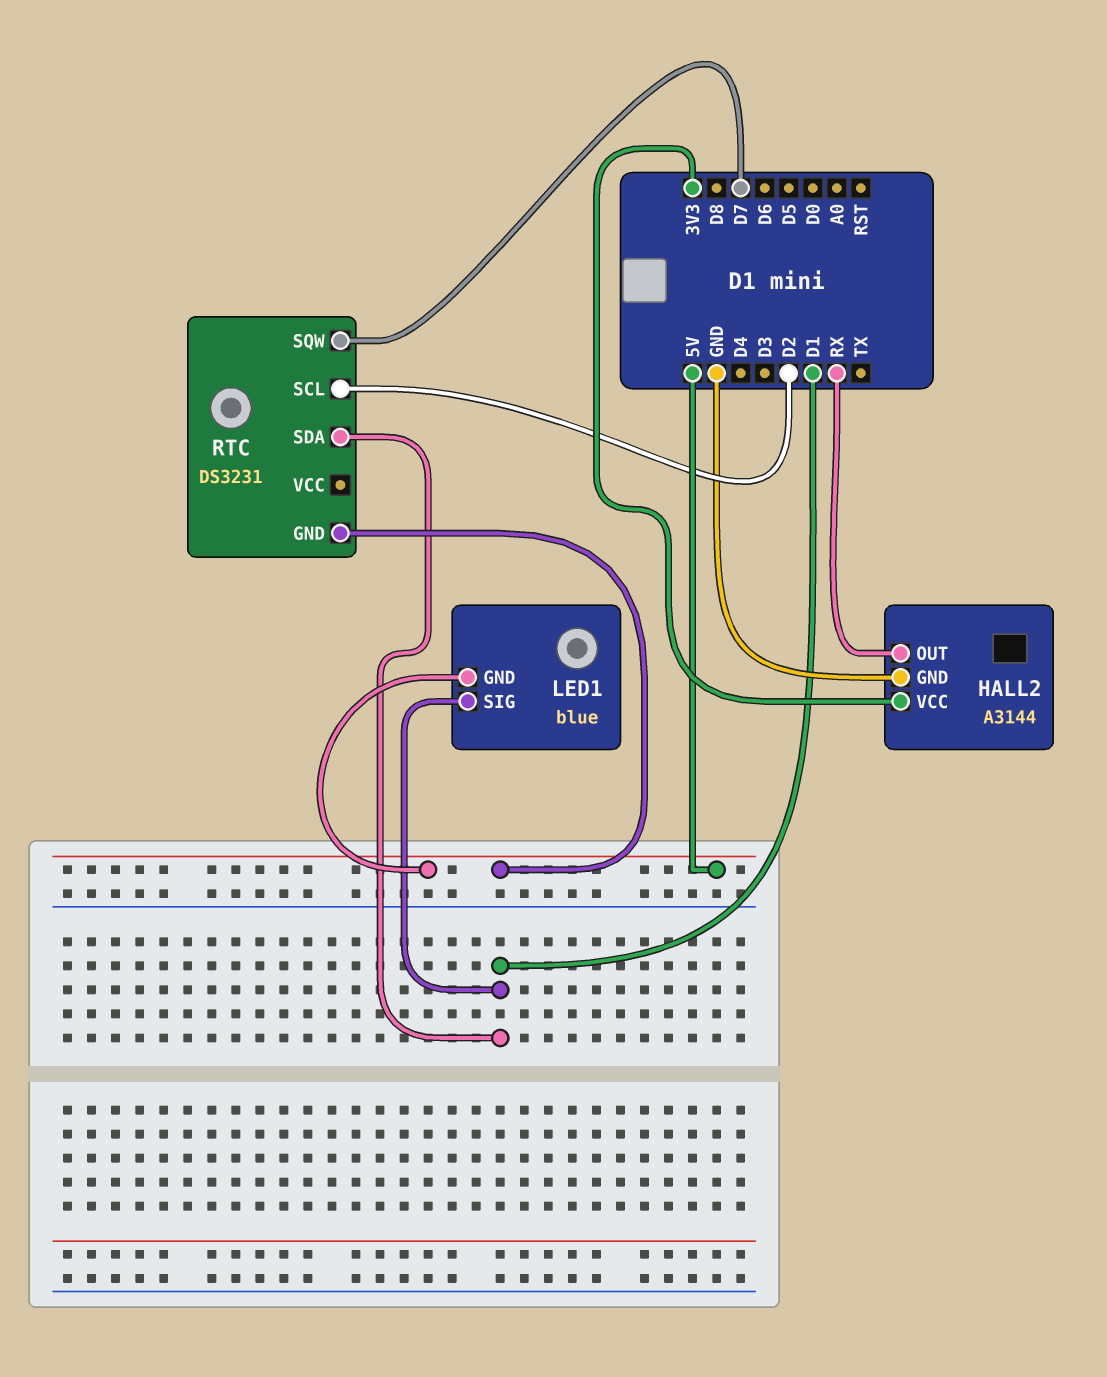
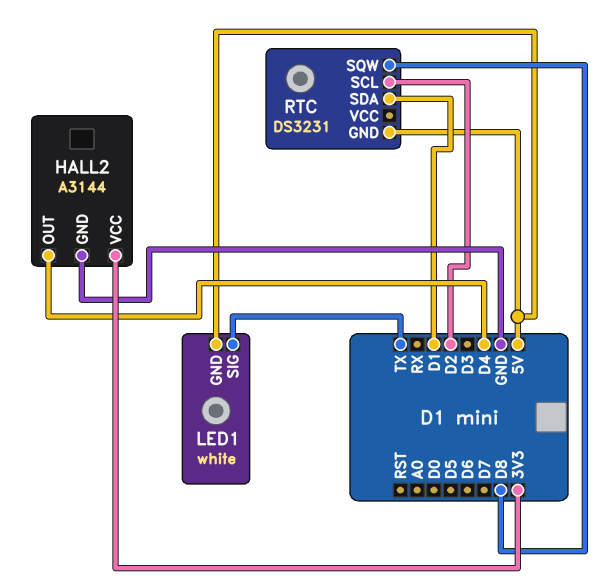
HALL2 pin OUT: RX -> D4
LED1: blue -> white
LED1 pin SIG: D1 -> TX
RTC pin SQW: D7 -> D8

